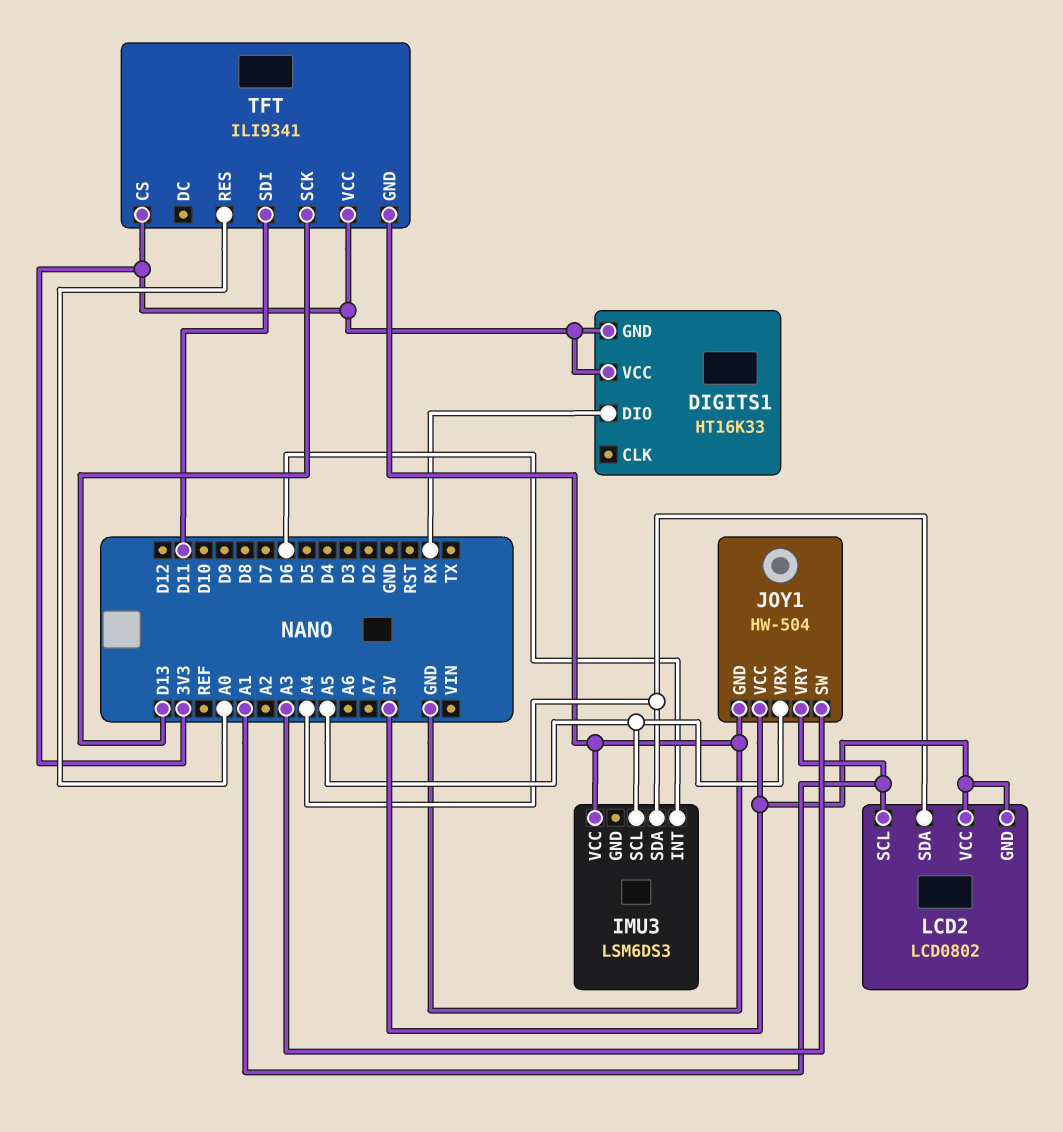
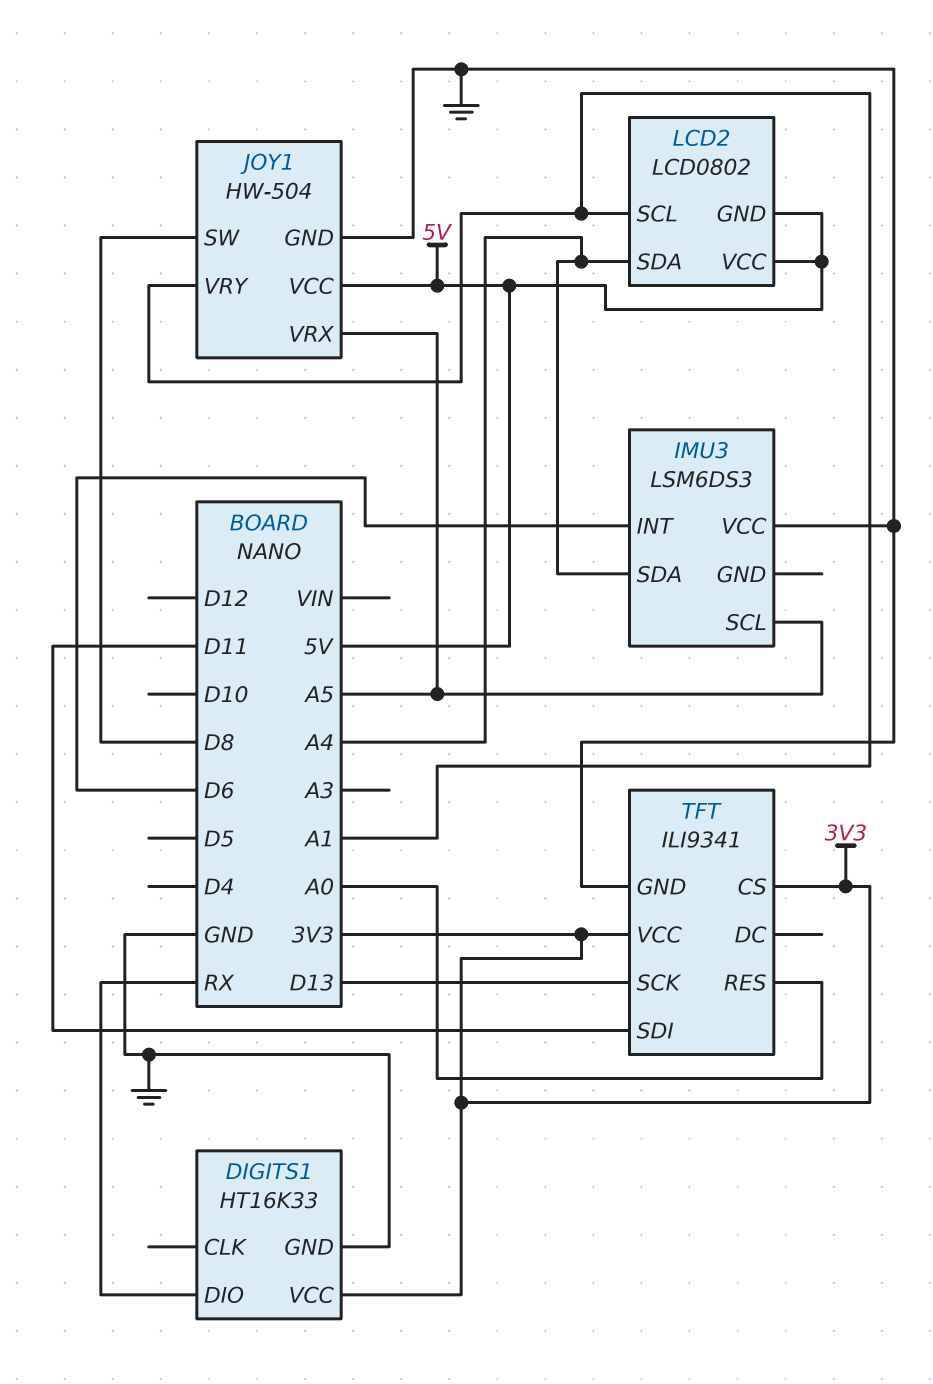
DIGITS1 pin GND: 3V3 -> GND
JOY1 pin SW: A3 -> D8

